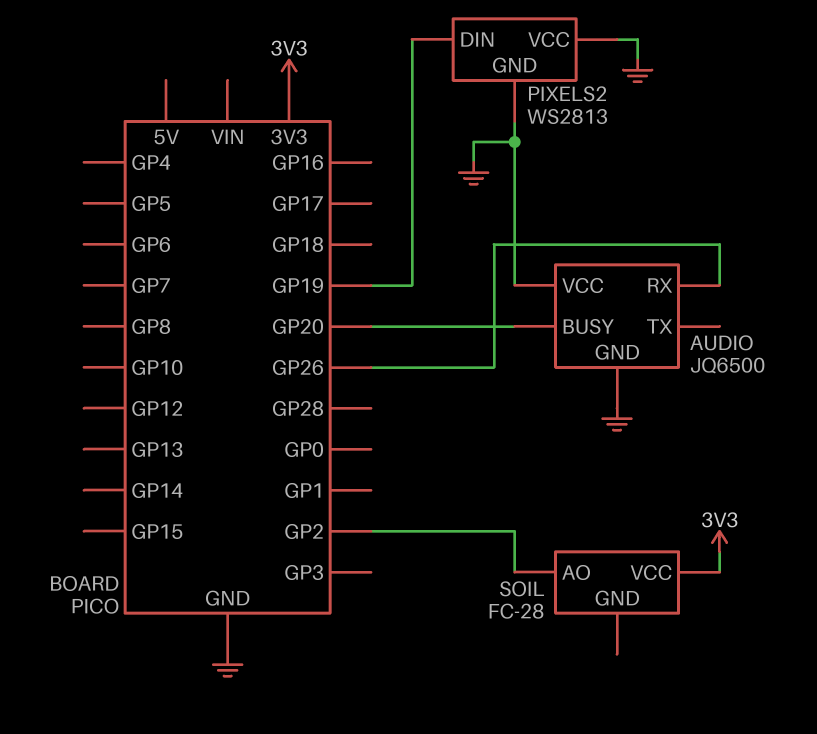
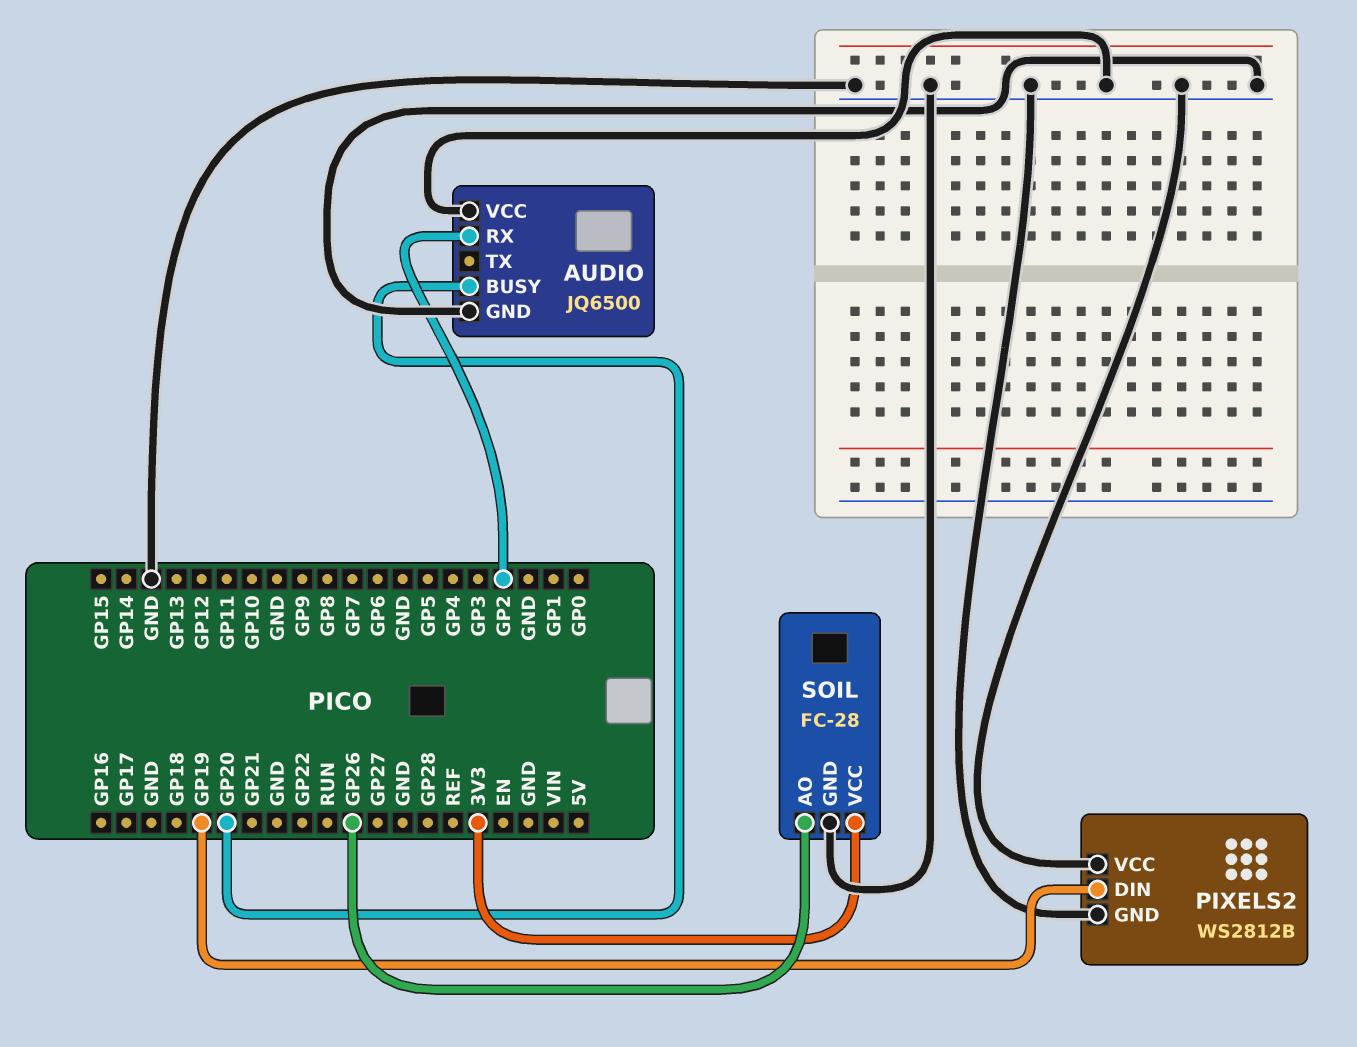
AUDIO pin RX: GP26 -> GP2
PIXELS2: WS2813 -> WS2812B
SOIL pin AO: GP2 -> GP26
SOIL pin GND: none -> GND

